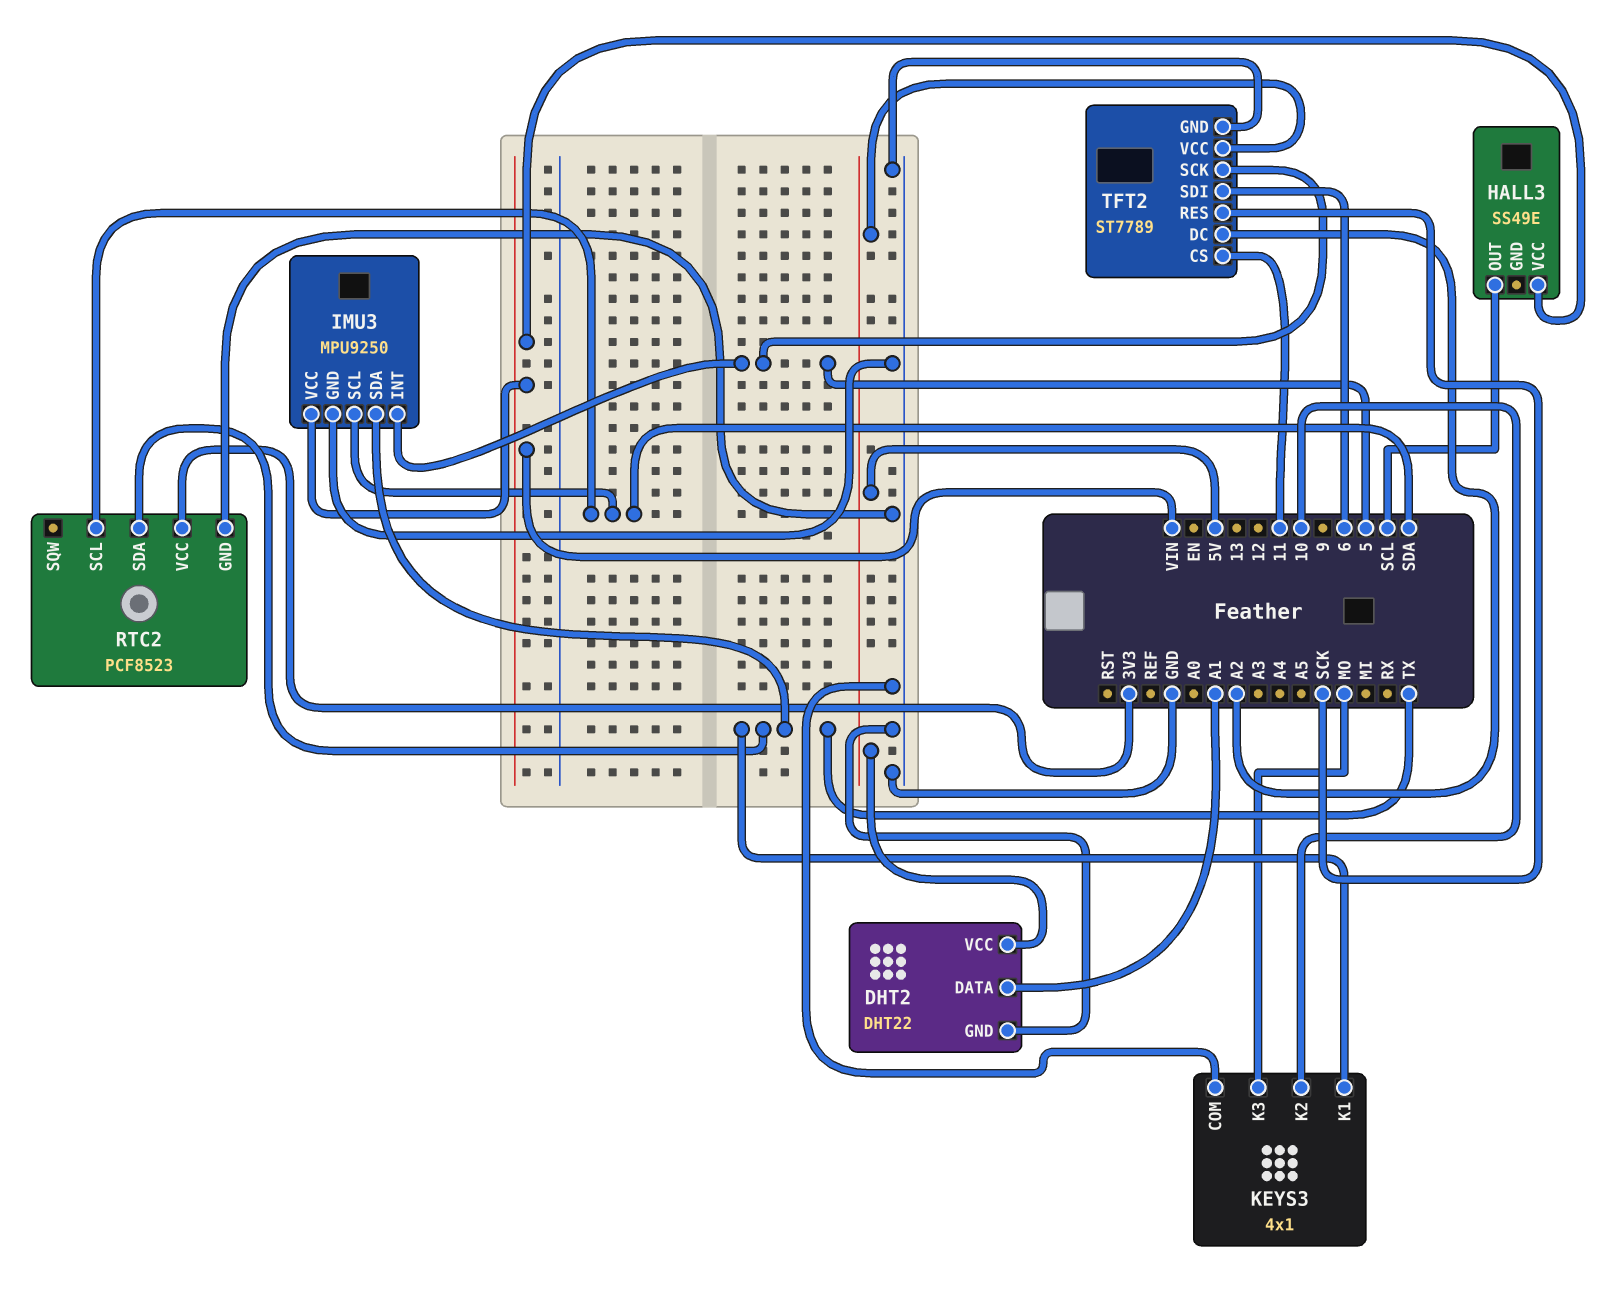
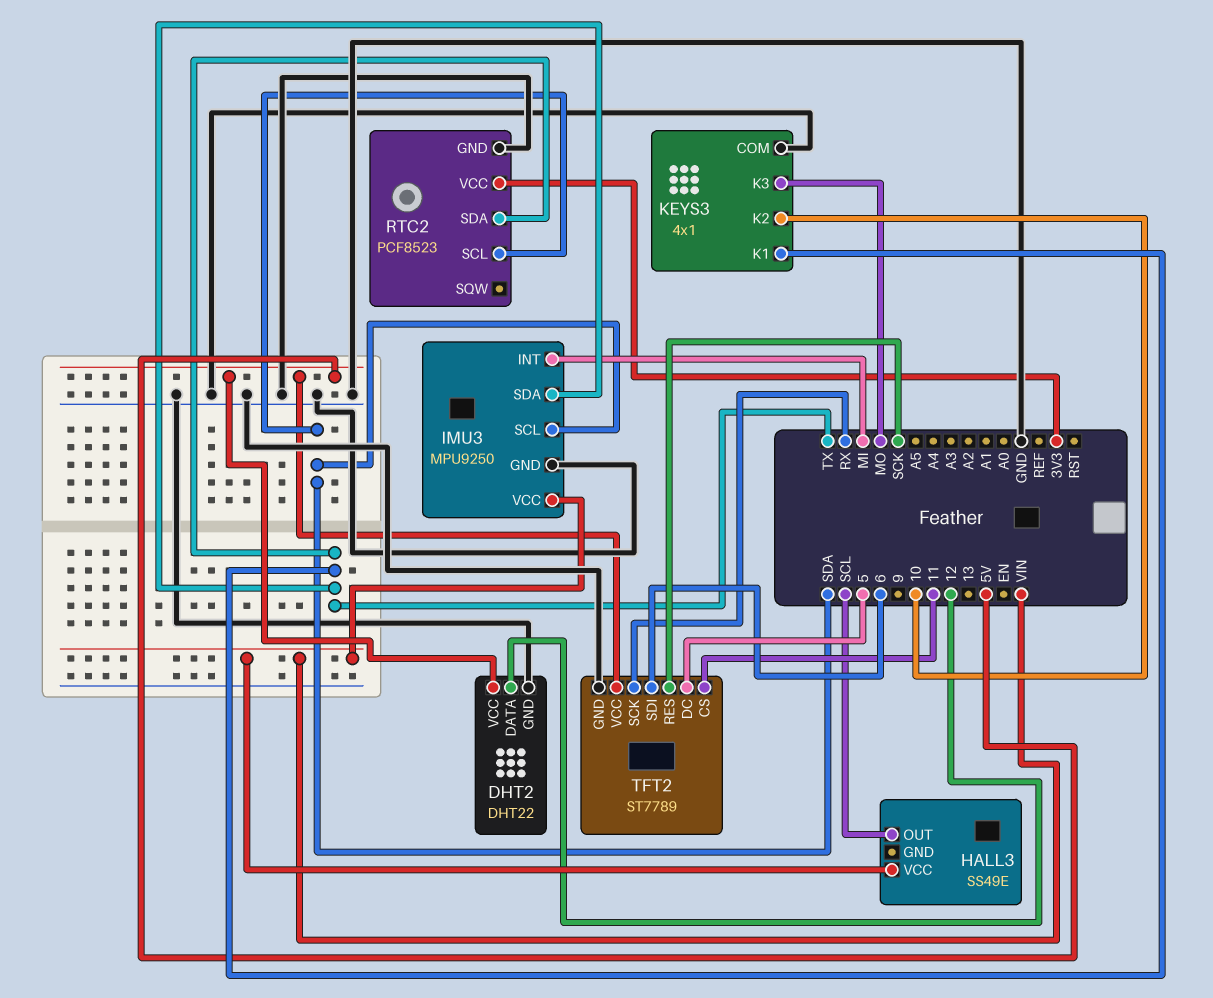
DHT2 pin DATA: A1 -> 12
IMU3 pin INT: 5 -> MI
TFT2 pin DC: A2 -> 5
TFT2 pin SCK: 5 -> RX

